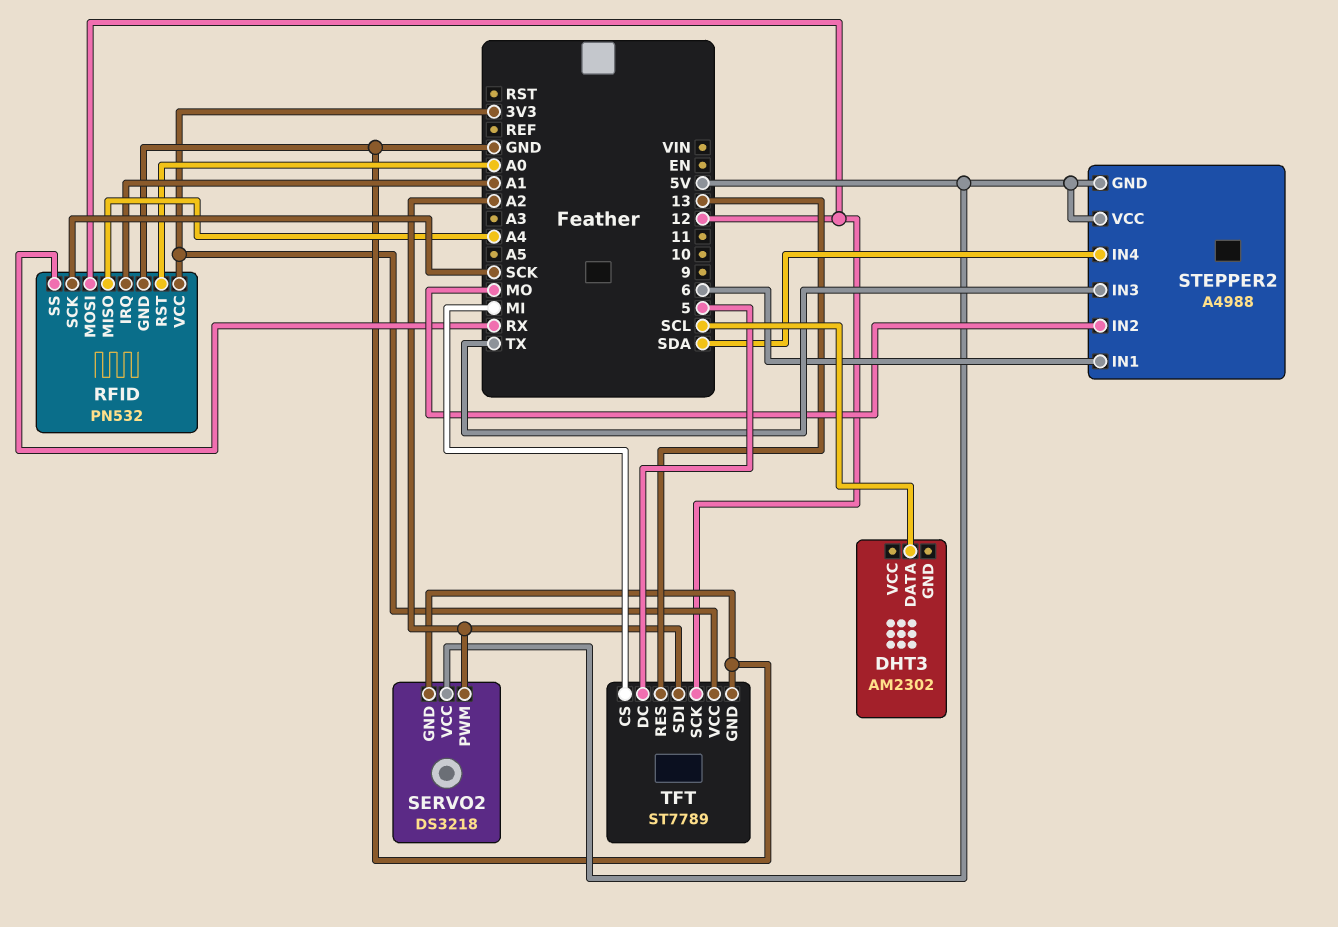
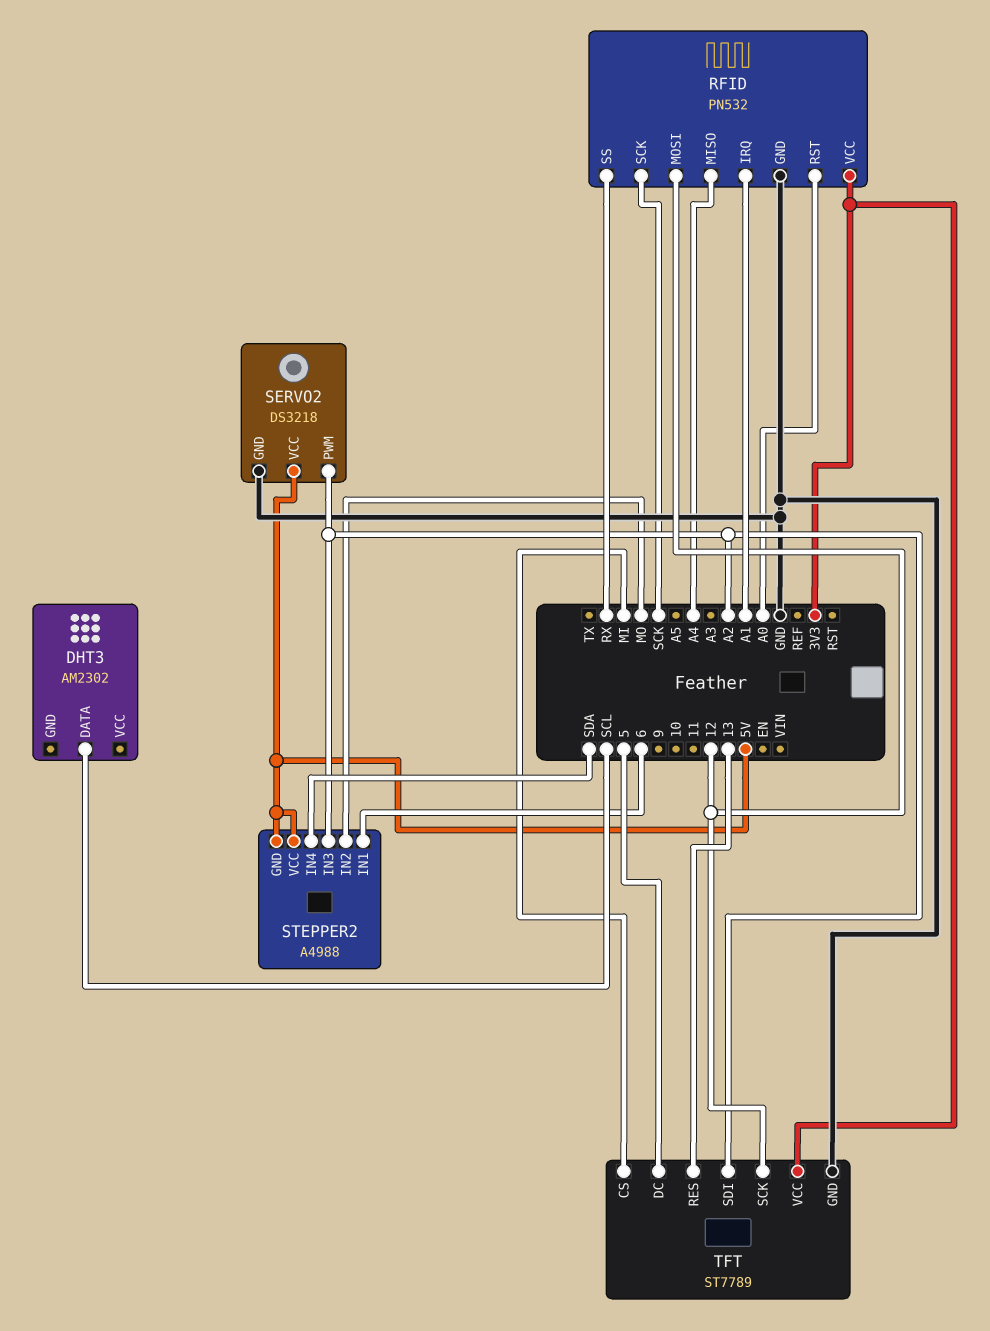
STEPPER2 pin IN3: TX -> A2

